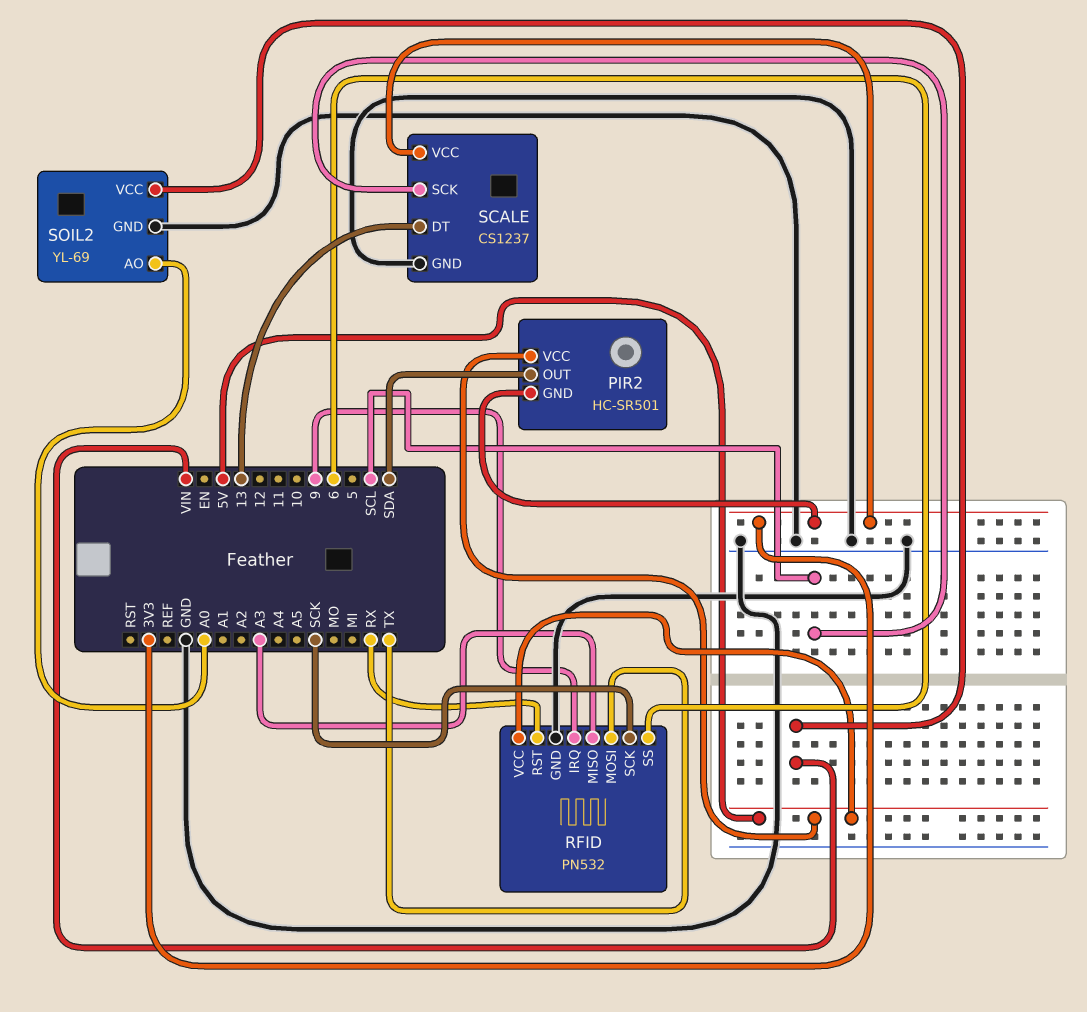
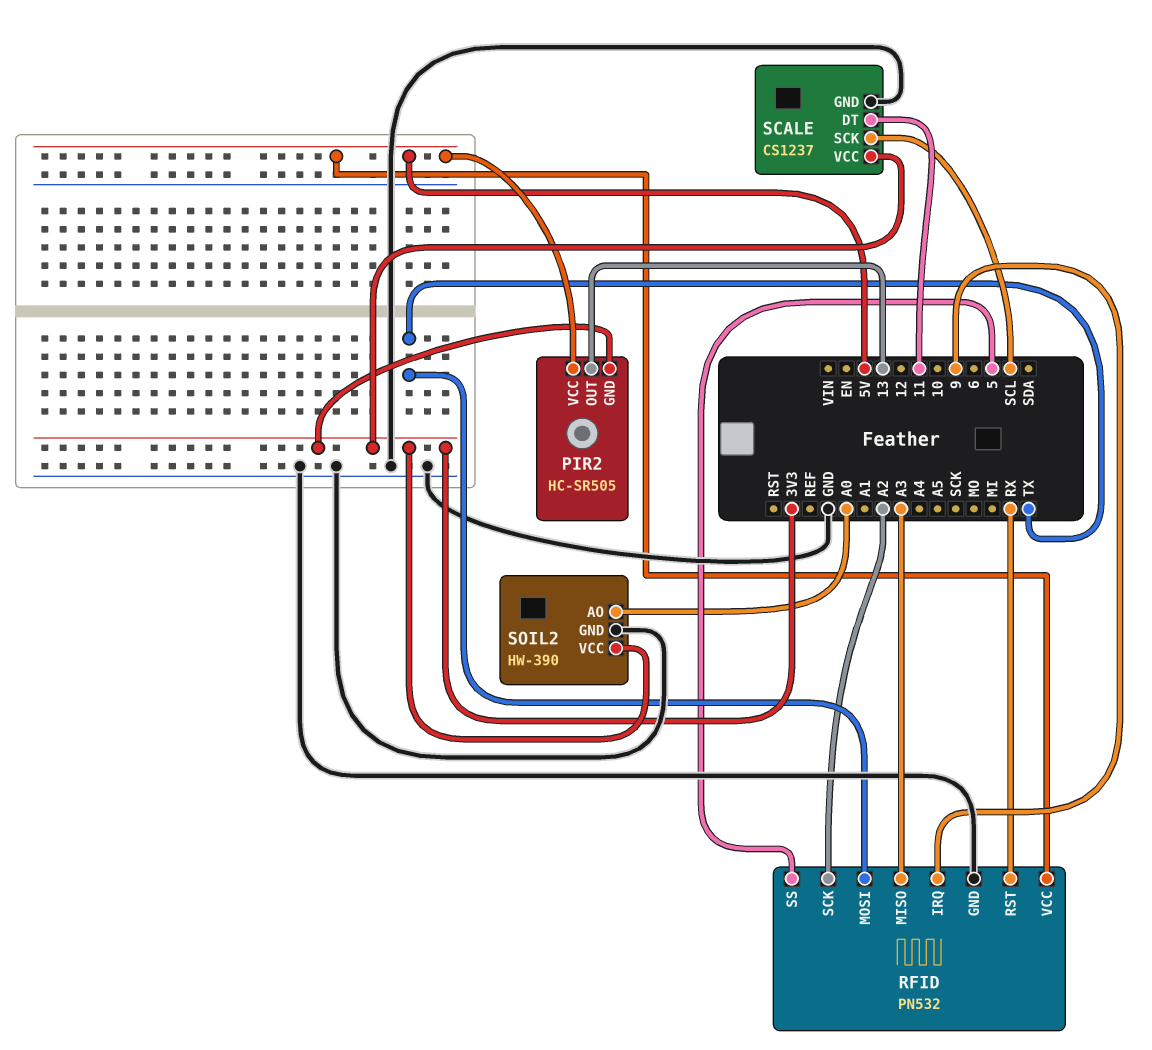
PIR2: HC-SR501 -> HC-SR505
PIR2 pin OUT: SDA -> 13
RFID pin SCK: SCK -> A2
RFID pin SS: 6 -> 5
SCALE pin DT: 13 -> 11
SOIL2: YL-69 -> HW-390
SOIL2 pin VCC: VIN -> 3V3

